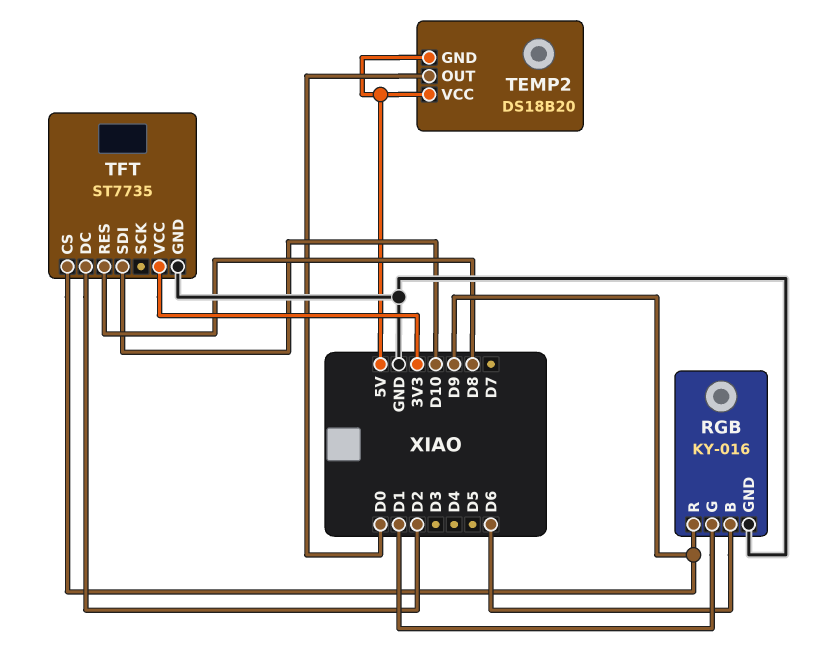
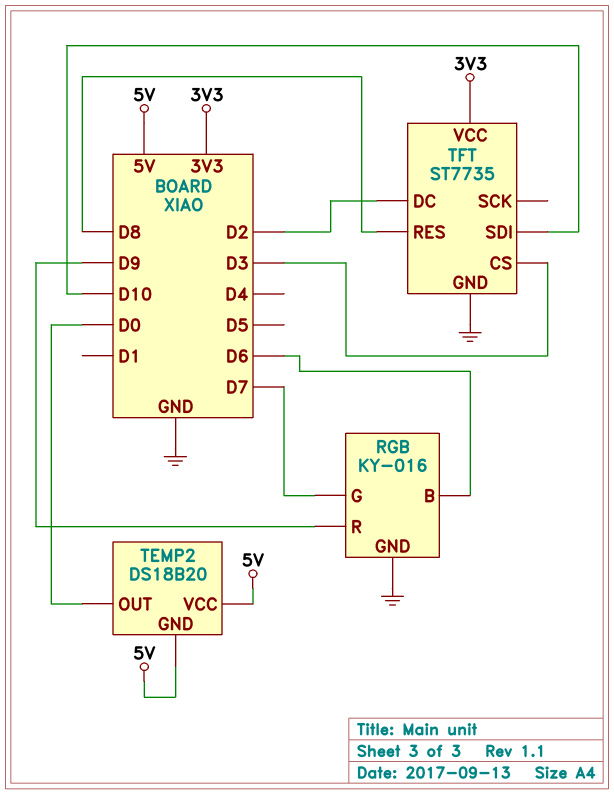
RGB pin G: D1 -> D7
TFT pin CS: D9 -> D3

